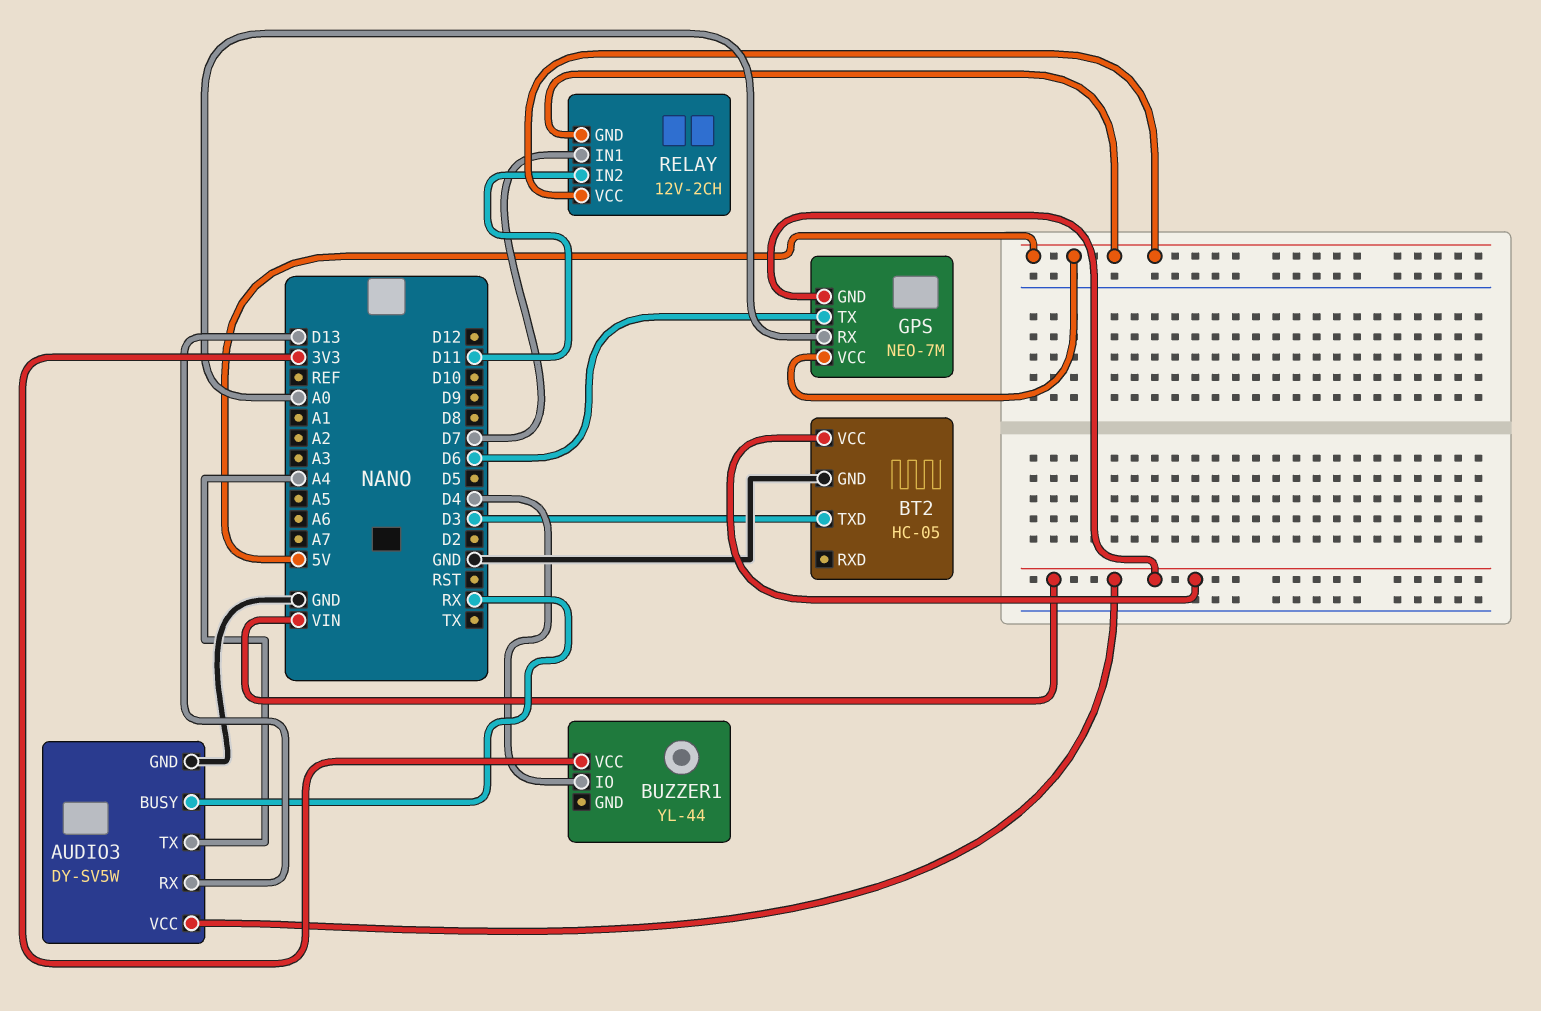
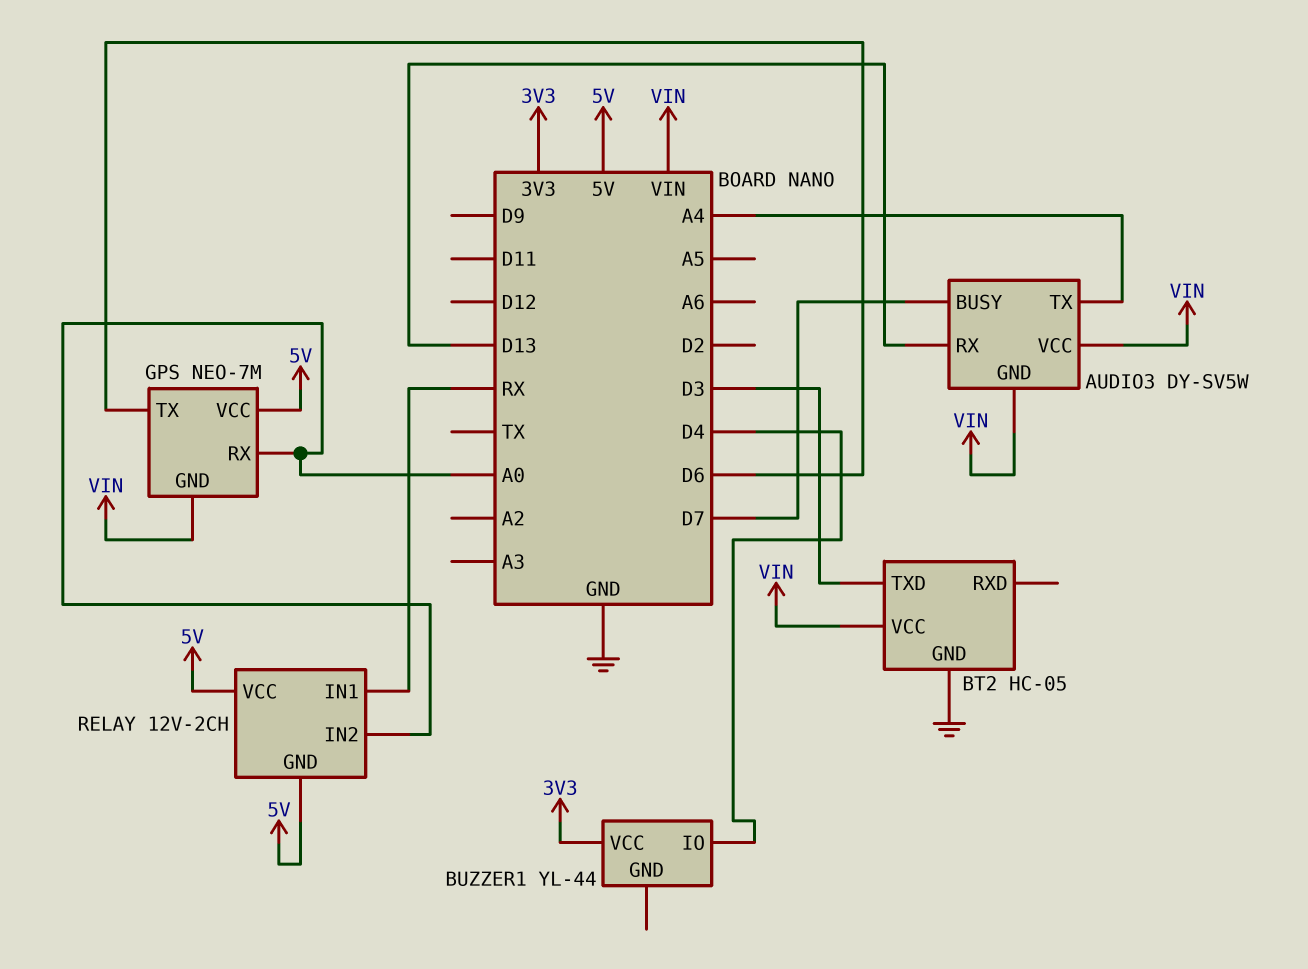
AUDIO3 pin BUSY: RX -> D7
AUDIO3 pin GND: GND -> VIN
RELAY pin IN1: D7 -> RX
RELAY pin IN2: D11 -> A0

